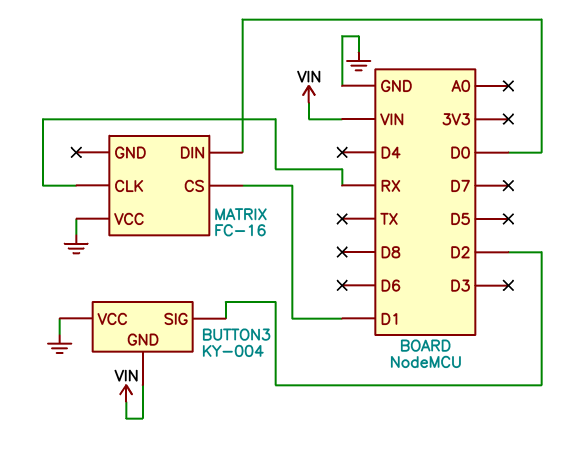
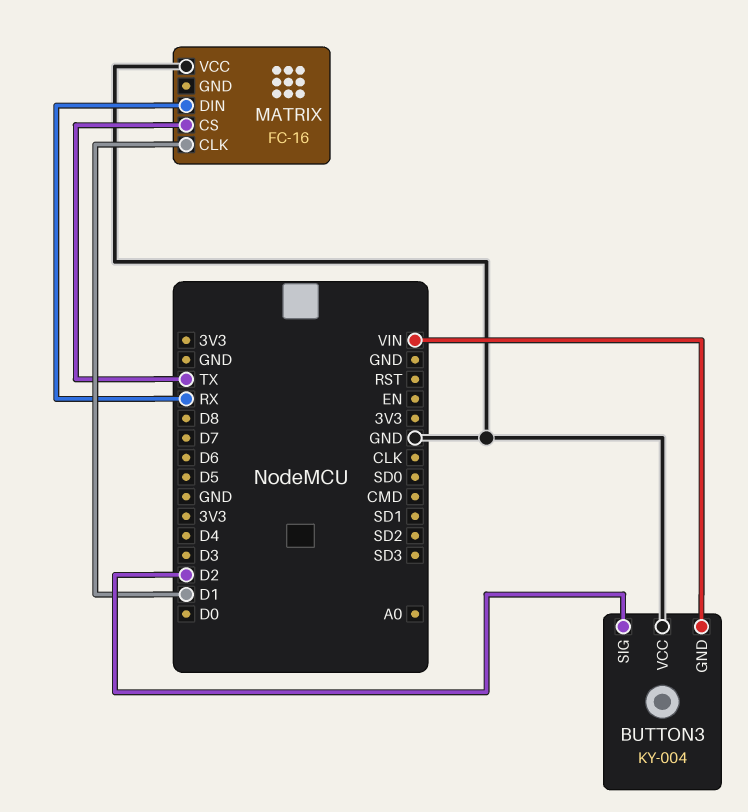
MATRIX pin CLK: RX -> D1
MATRIX pin CS: D1 -> TX
MATRIX pin DIN: D0 -> RX

